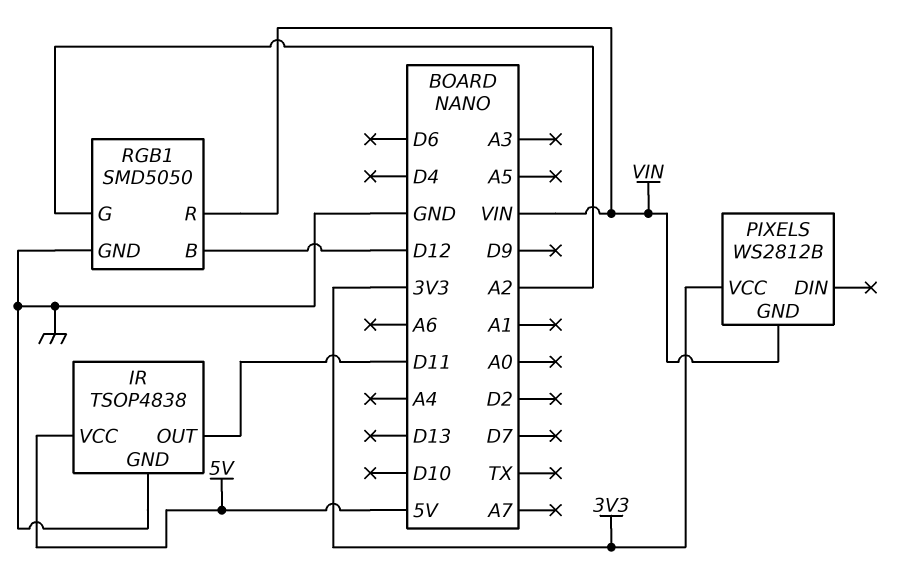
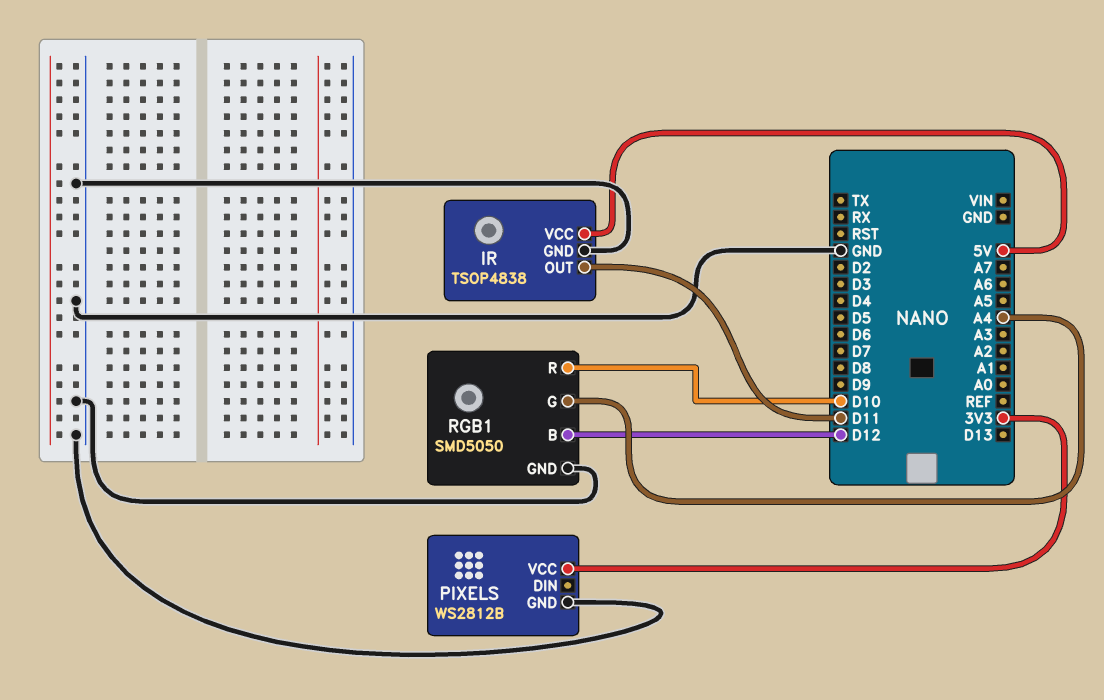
PIXELS pin GND: VIN -> GND
RGB1 pin G: A2 -> A4
RGB1 pin R: VIN -> D10

